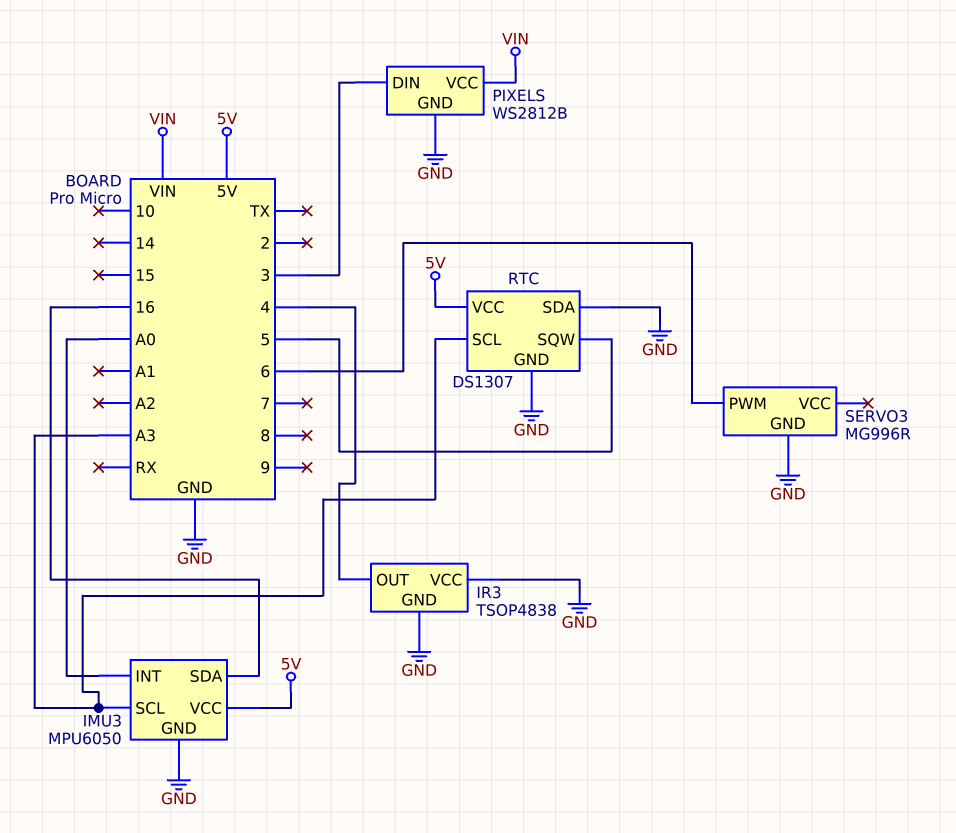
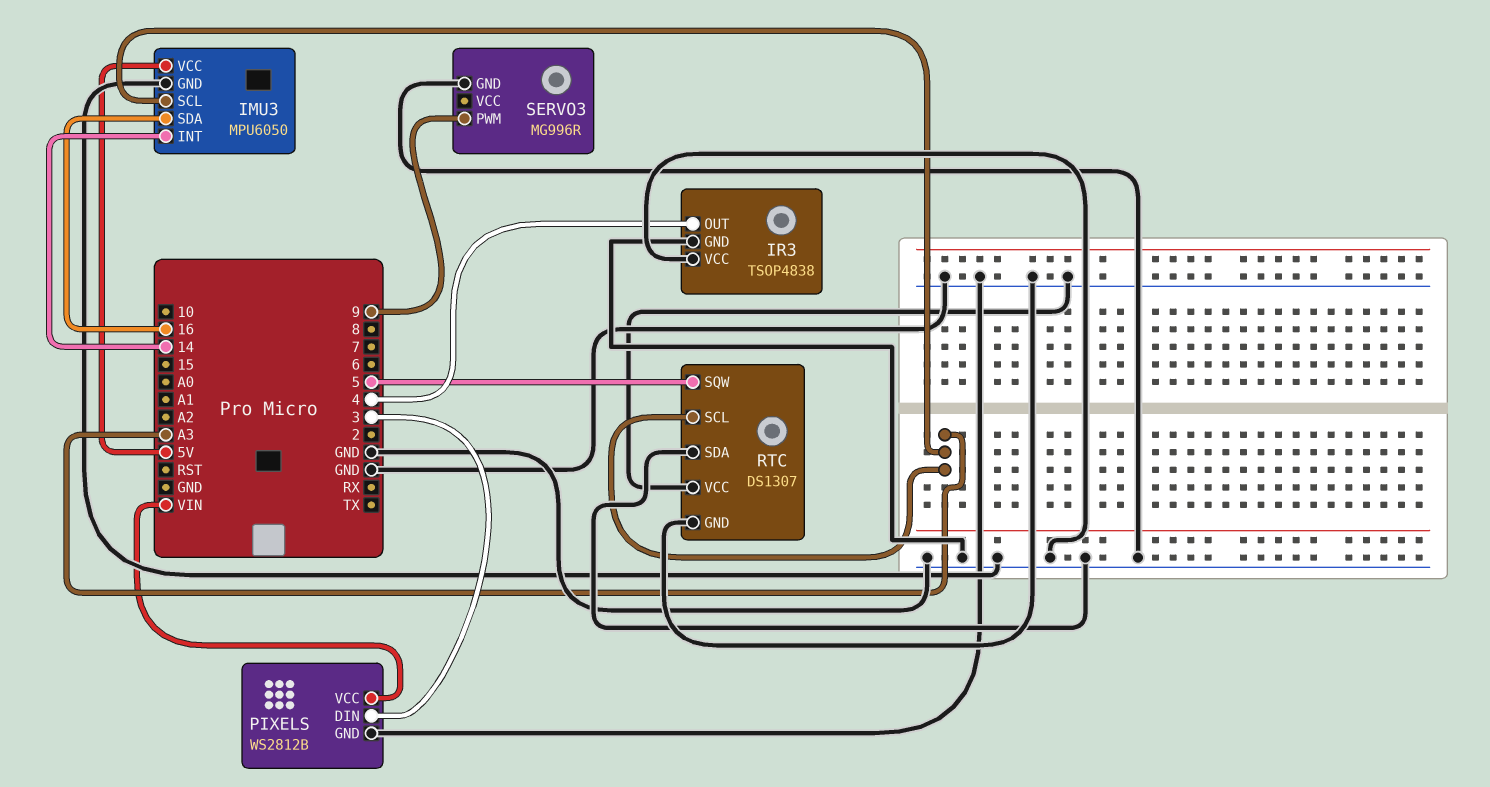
IMU3 pin INT: A0 -> 14
RTC pin VCC: 5V -> GND
SERVO3 pin PWM: 6 -> 9

